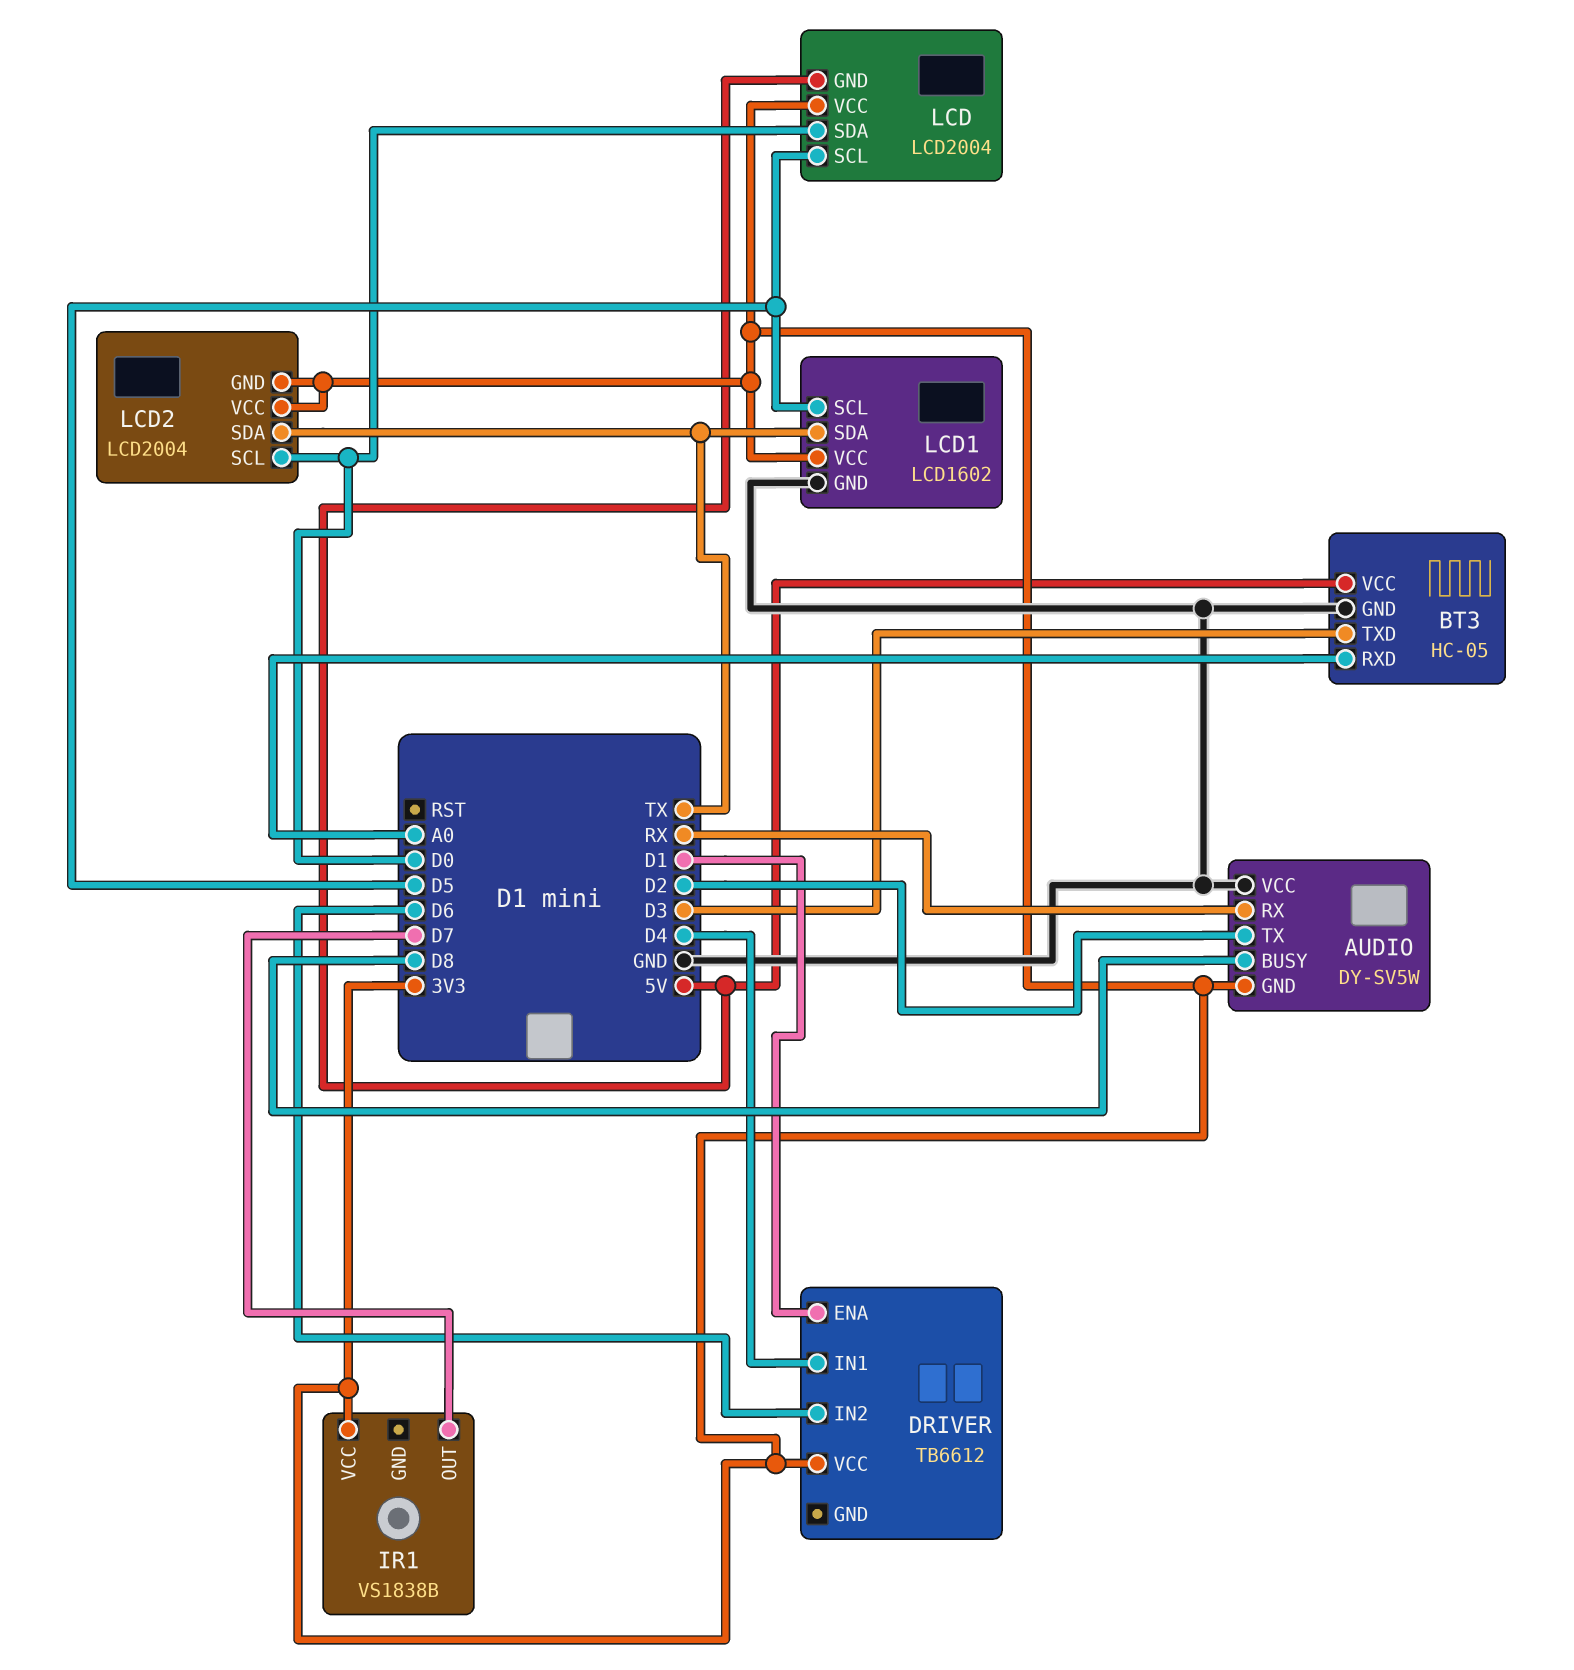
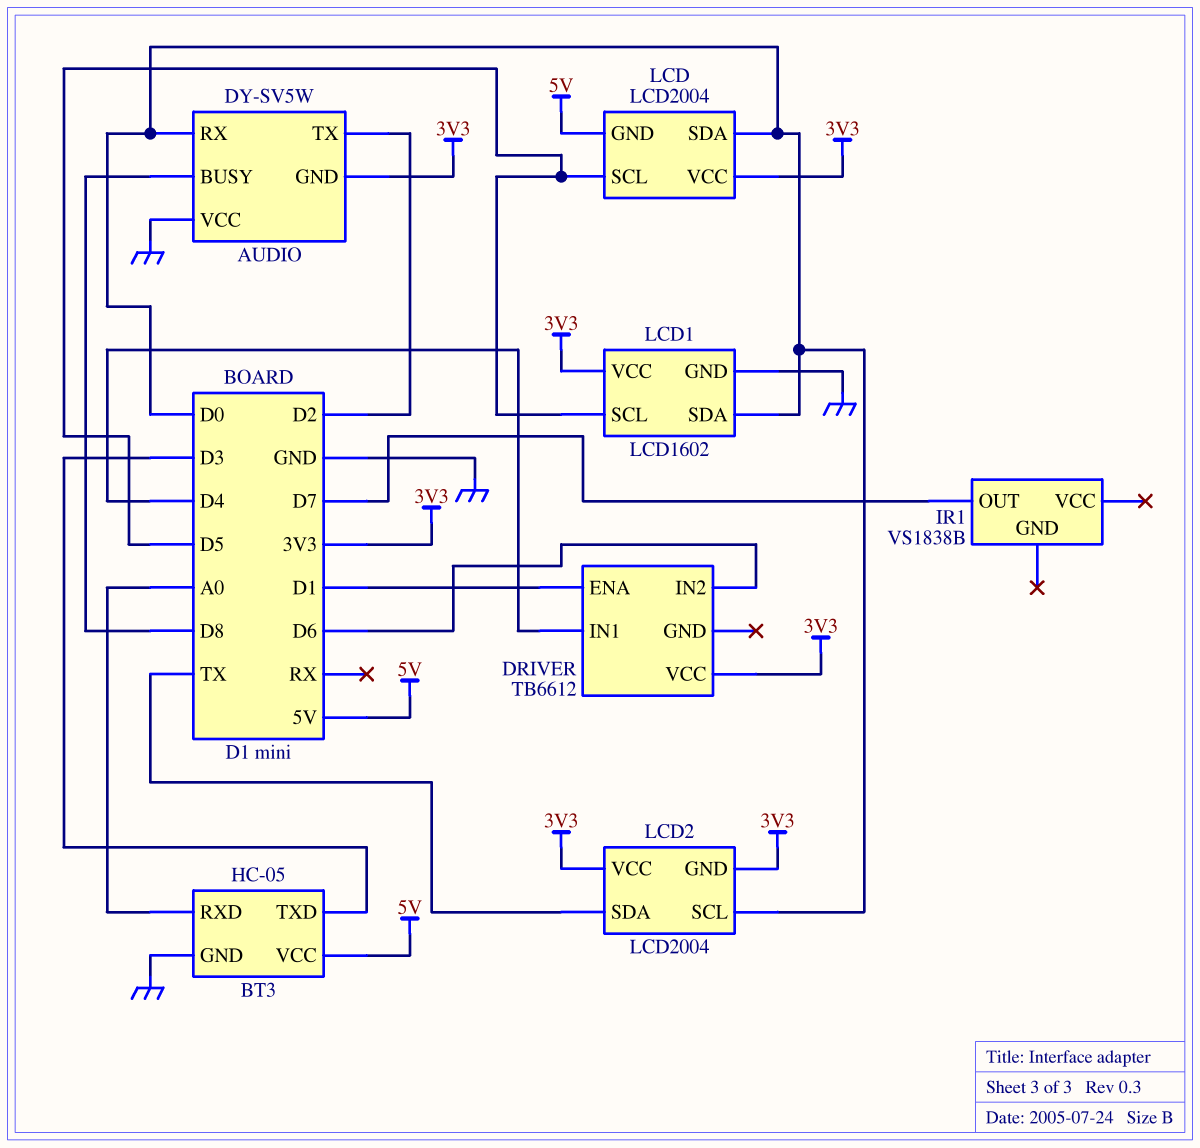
AUDIO pin RX: RX -> D0
IR1 pin VCC: 3V3 -> none
LCD1 pin SDA: TX -> D0

